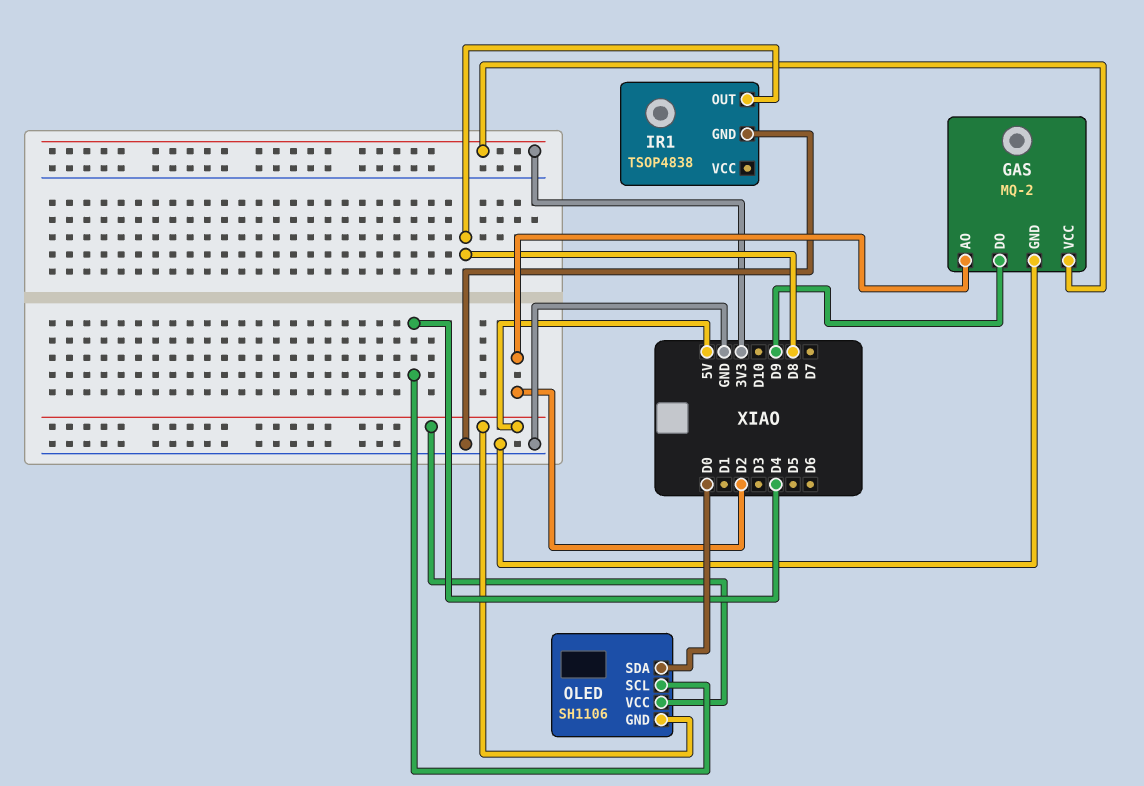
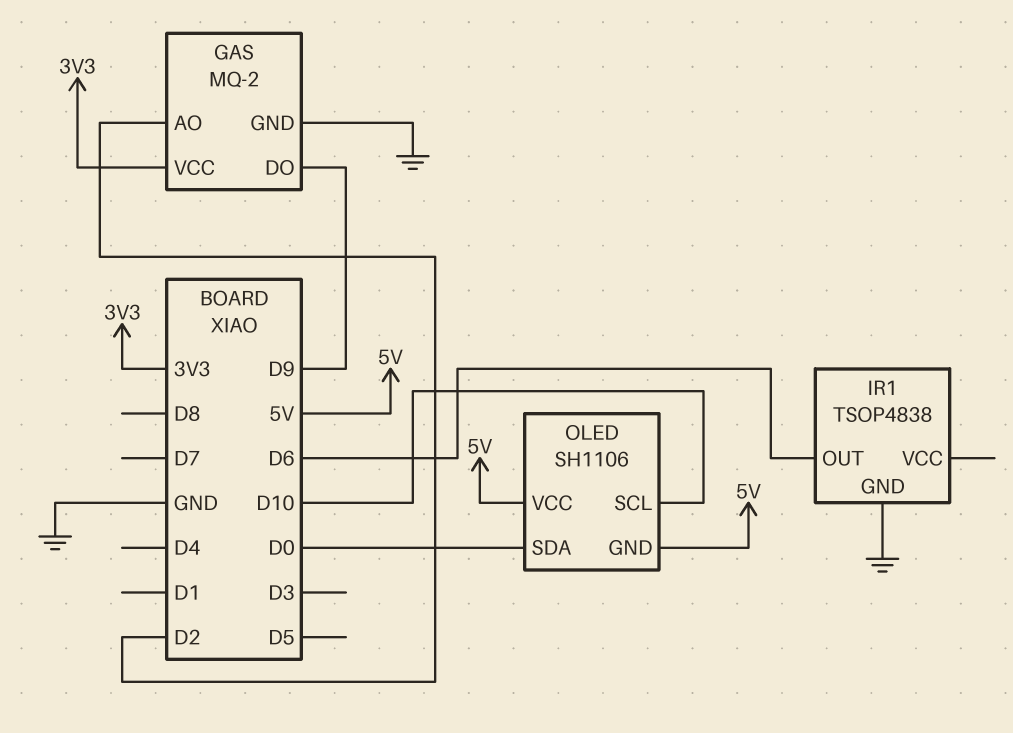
IR1 pin OUT: D8 -> D6
OLED pin SCL: D4 -> D10

